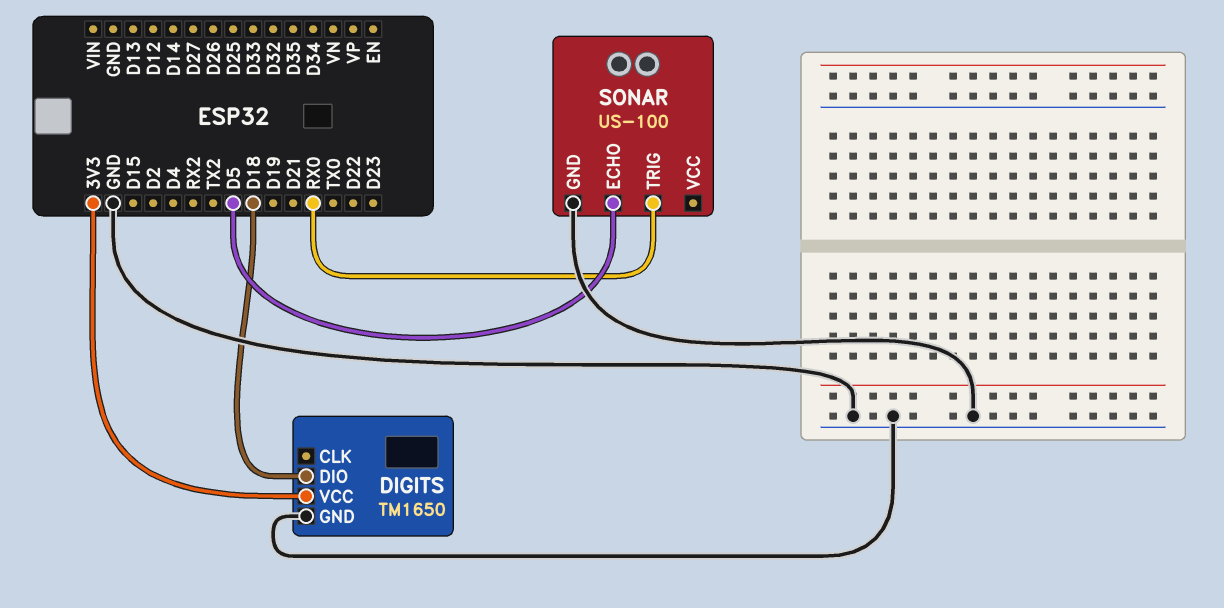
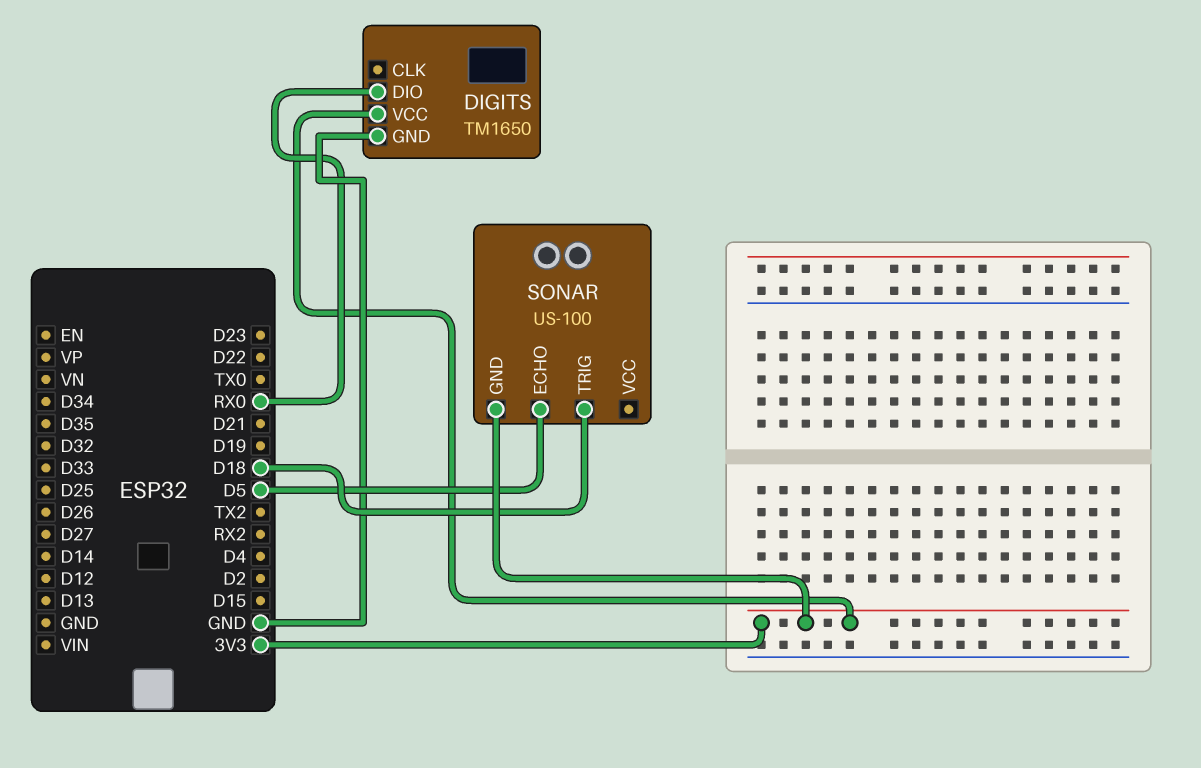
DIGITS pin DIO: D18 -> RX0
SONAR pin GND: GND -> 3V3
SONAR pin TRIG: RX0 -> D18

